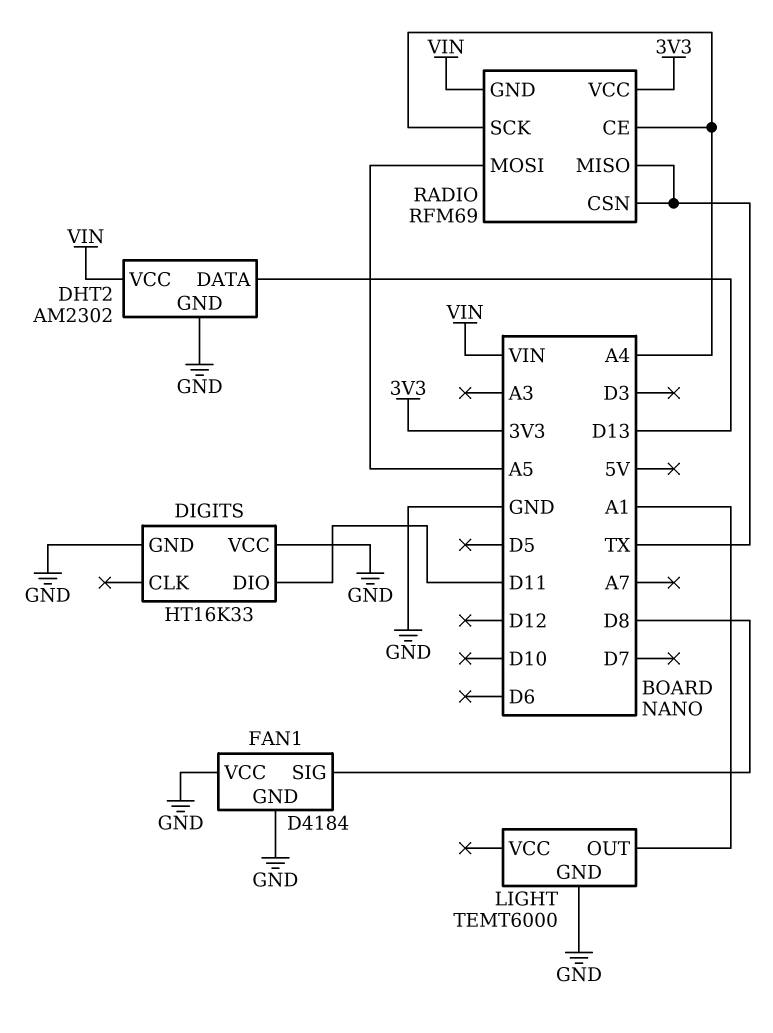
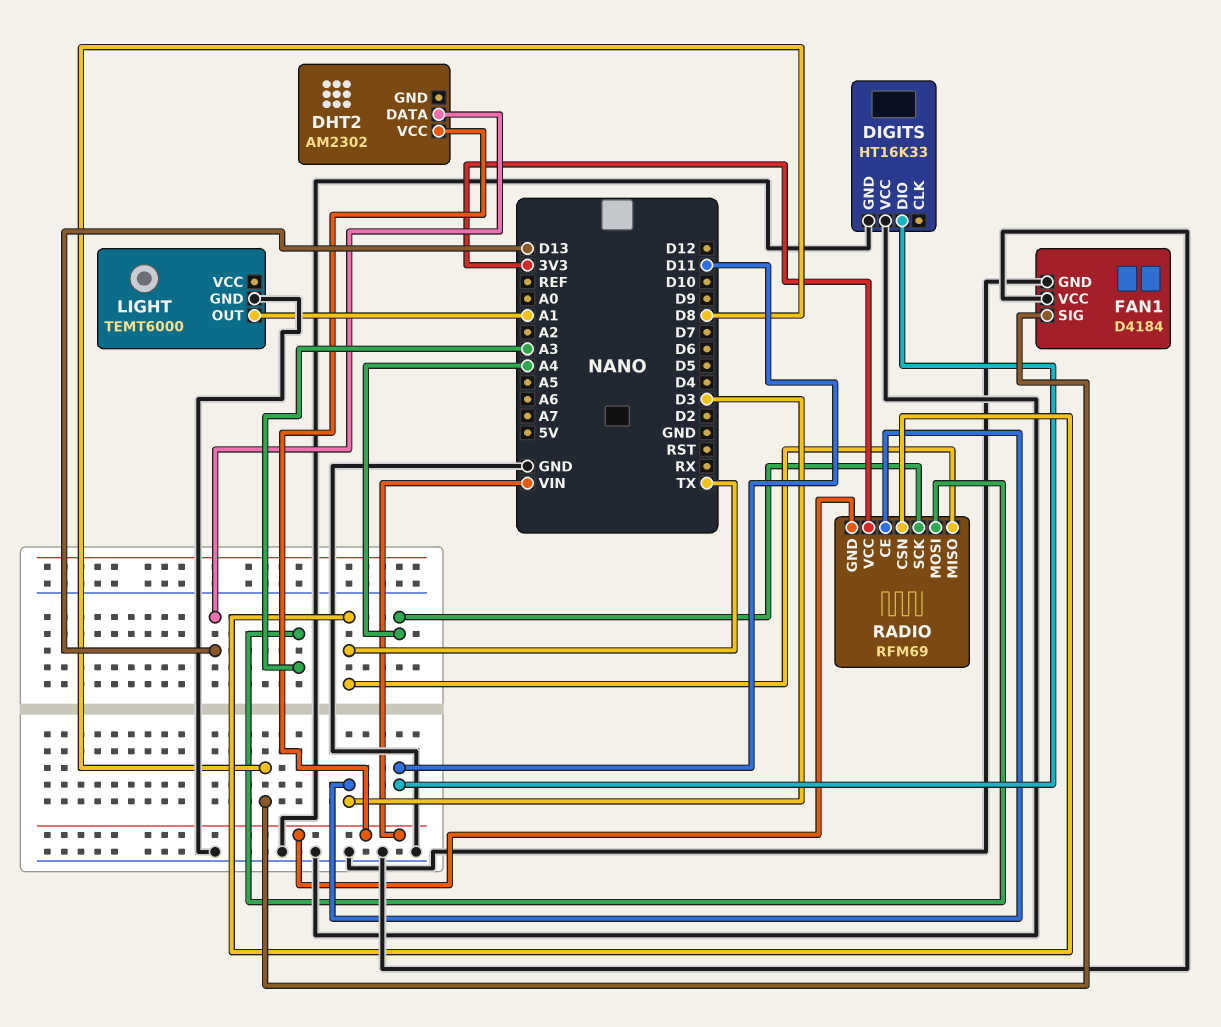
DHT2 pin GND: GND -> none
RADIO pin CE: A4 -> D3
RADIO pin MOSI: A5 -> A3

